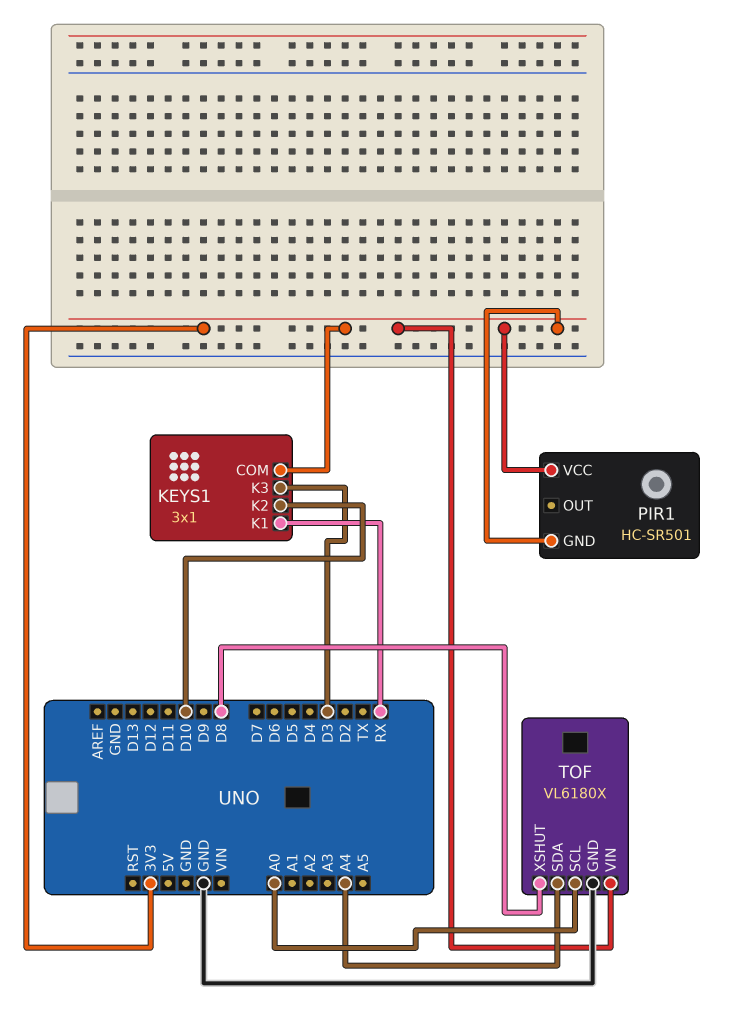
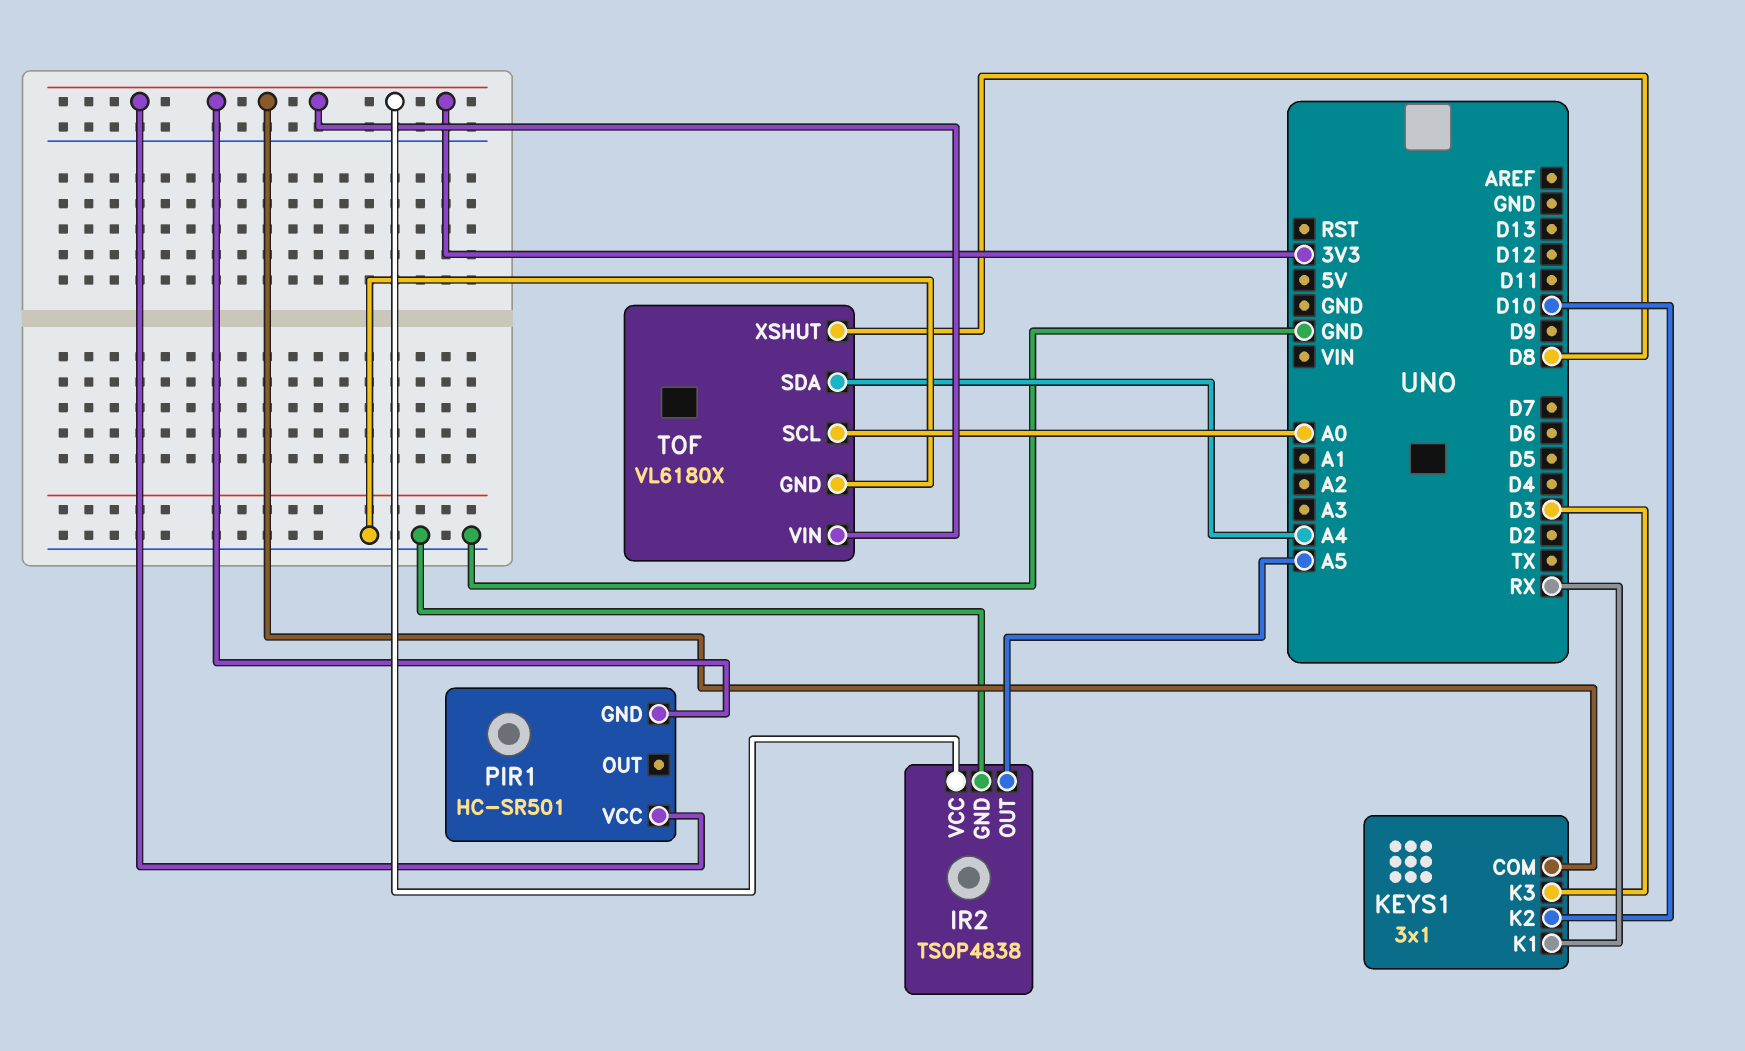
IR2: none -> TSOP4838
IR2 pin GND: none -> GND
IR2 pin OUT: none -> A5
IR2 pin VCC: none -> 3V3

